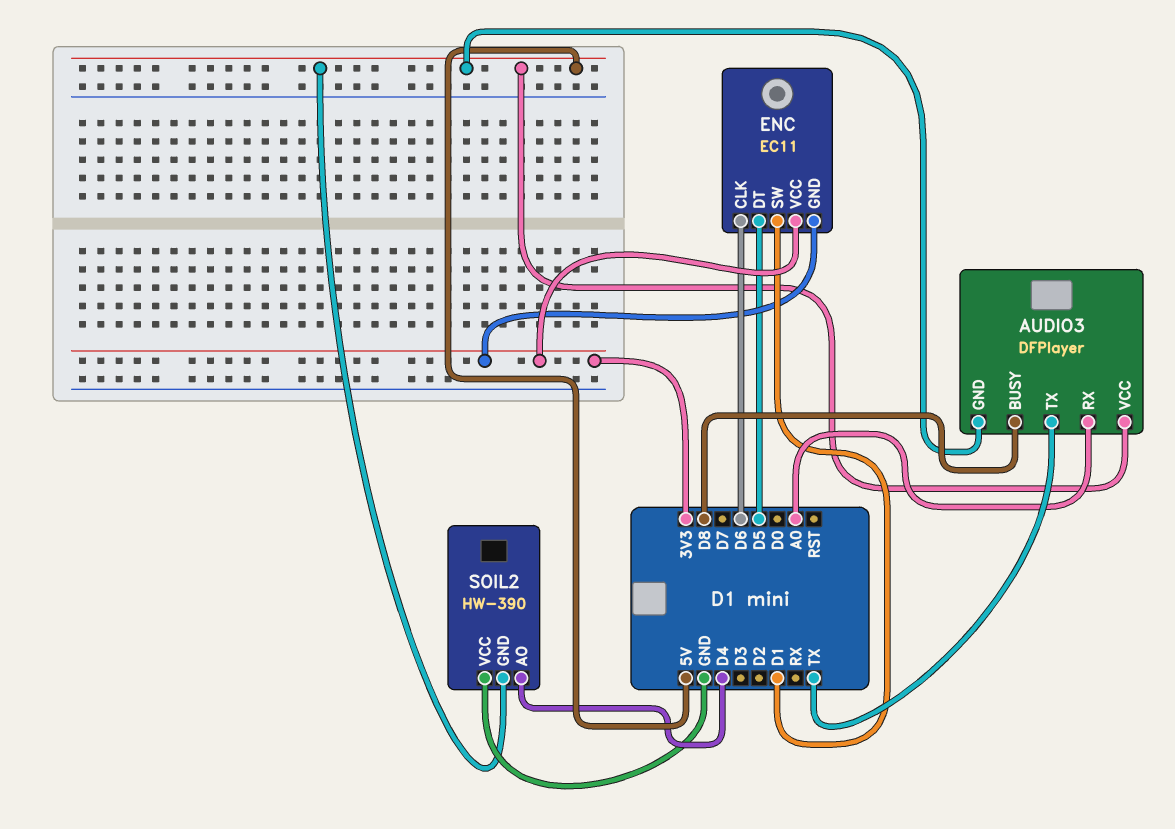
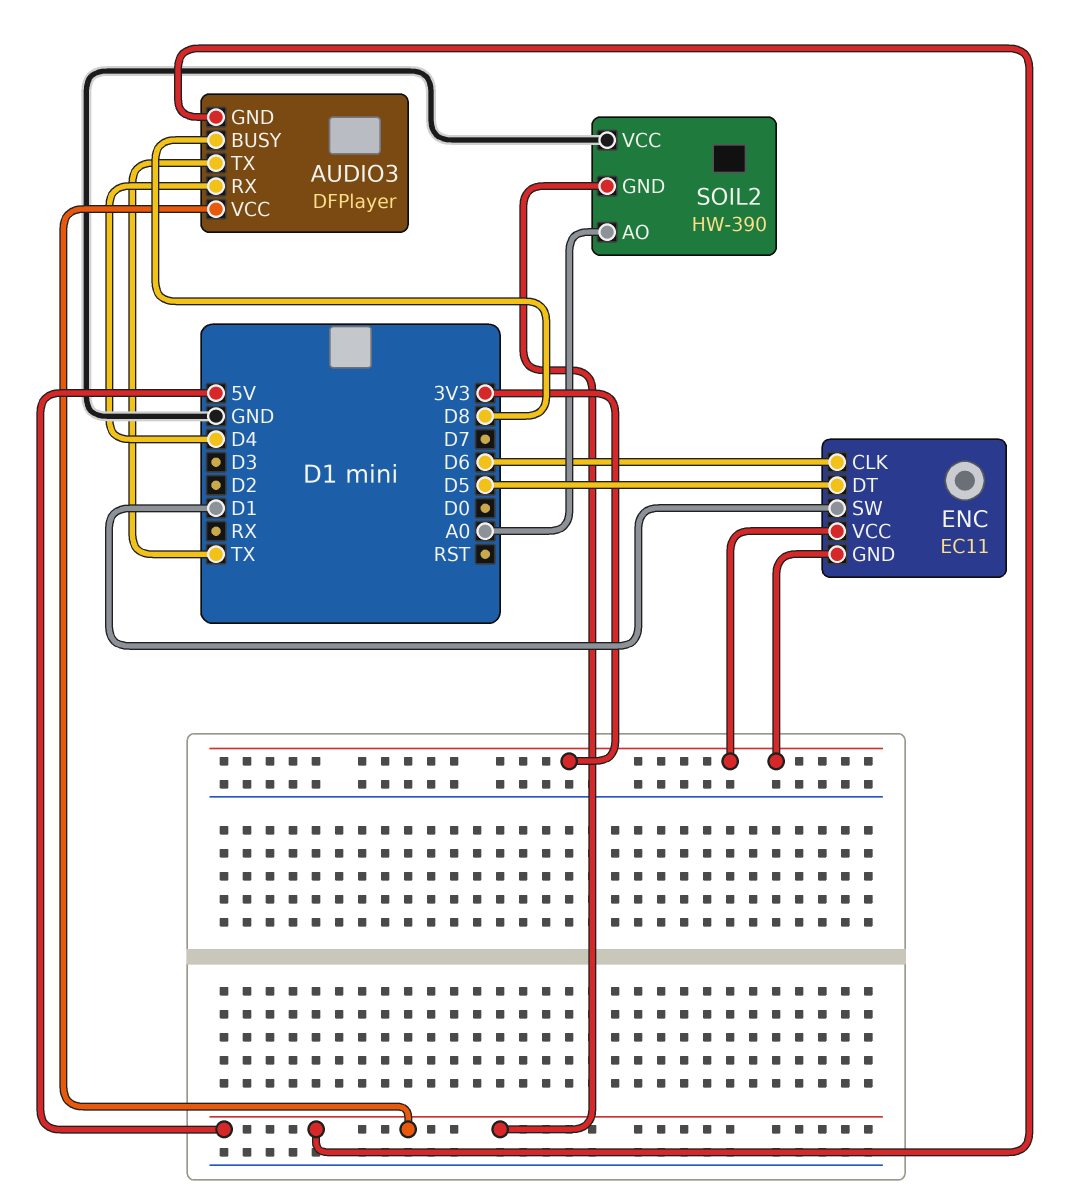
AUDIO3 pin RX: A0 -> D4
SOIL2 pin AO: D4 -> A0

